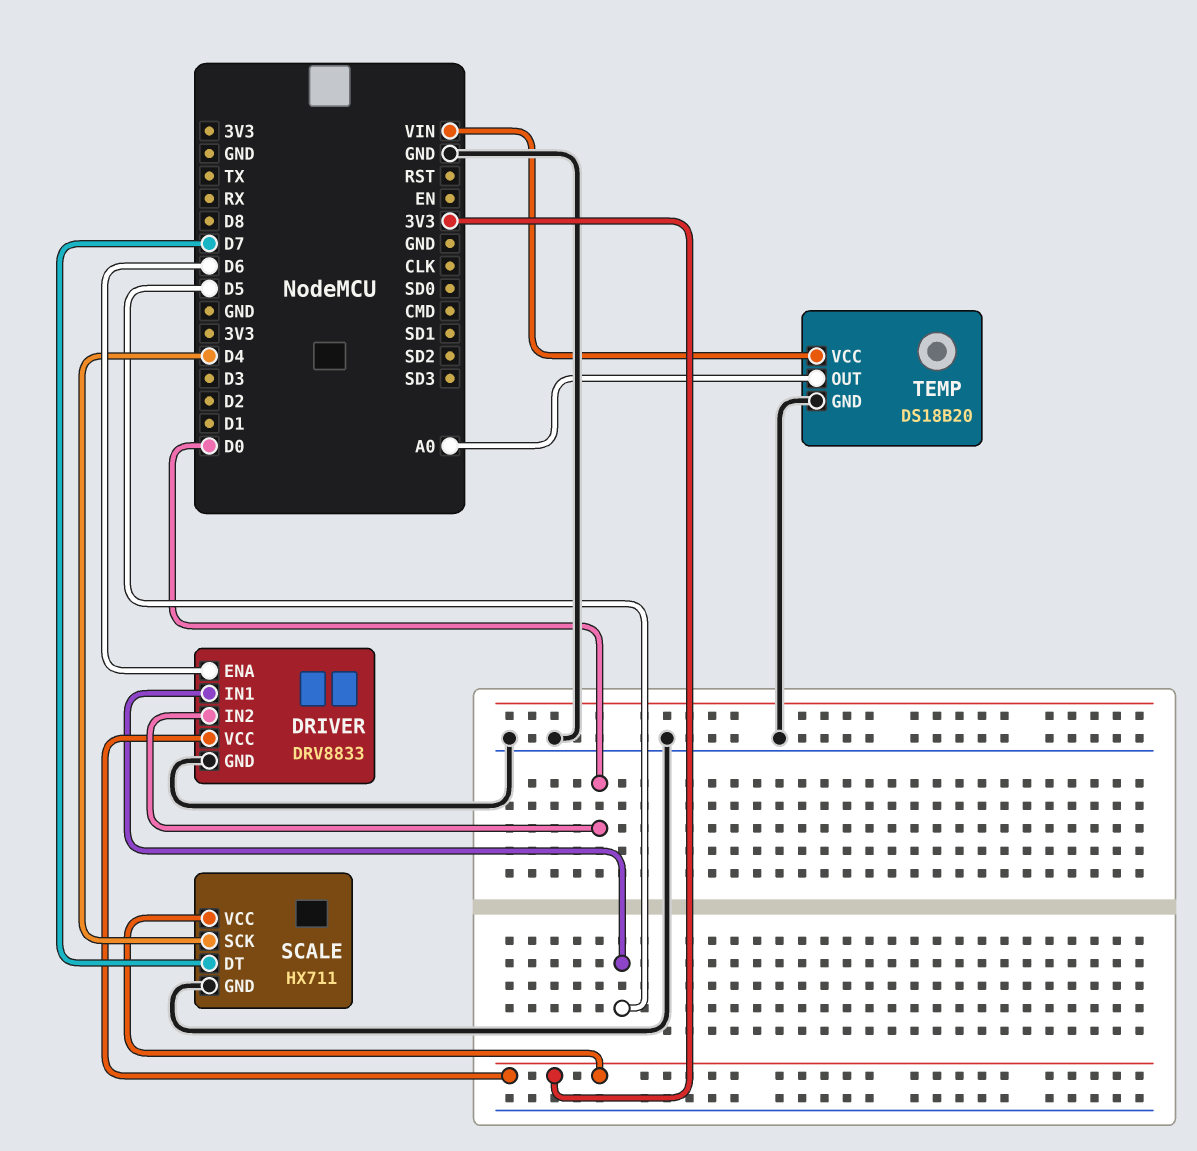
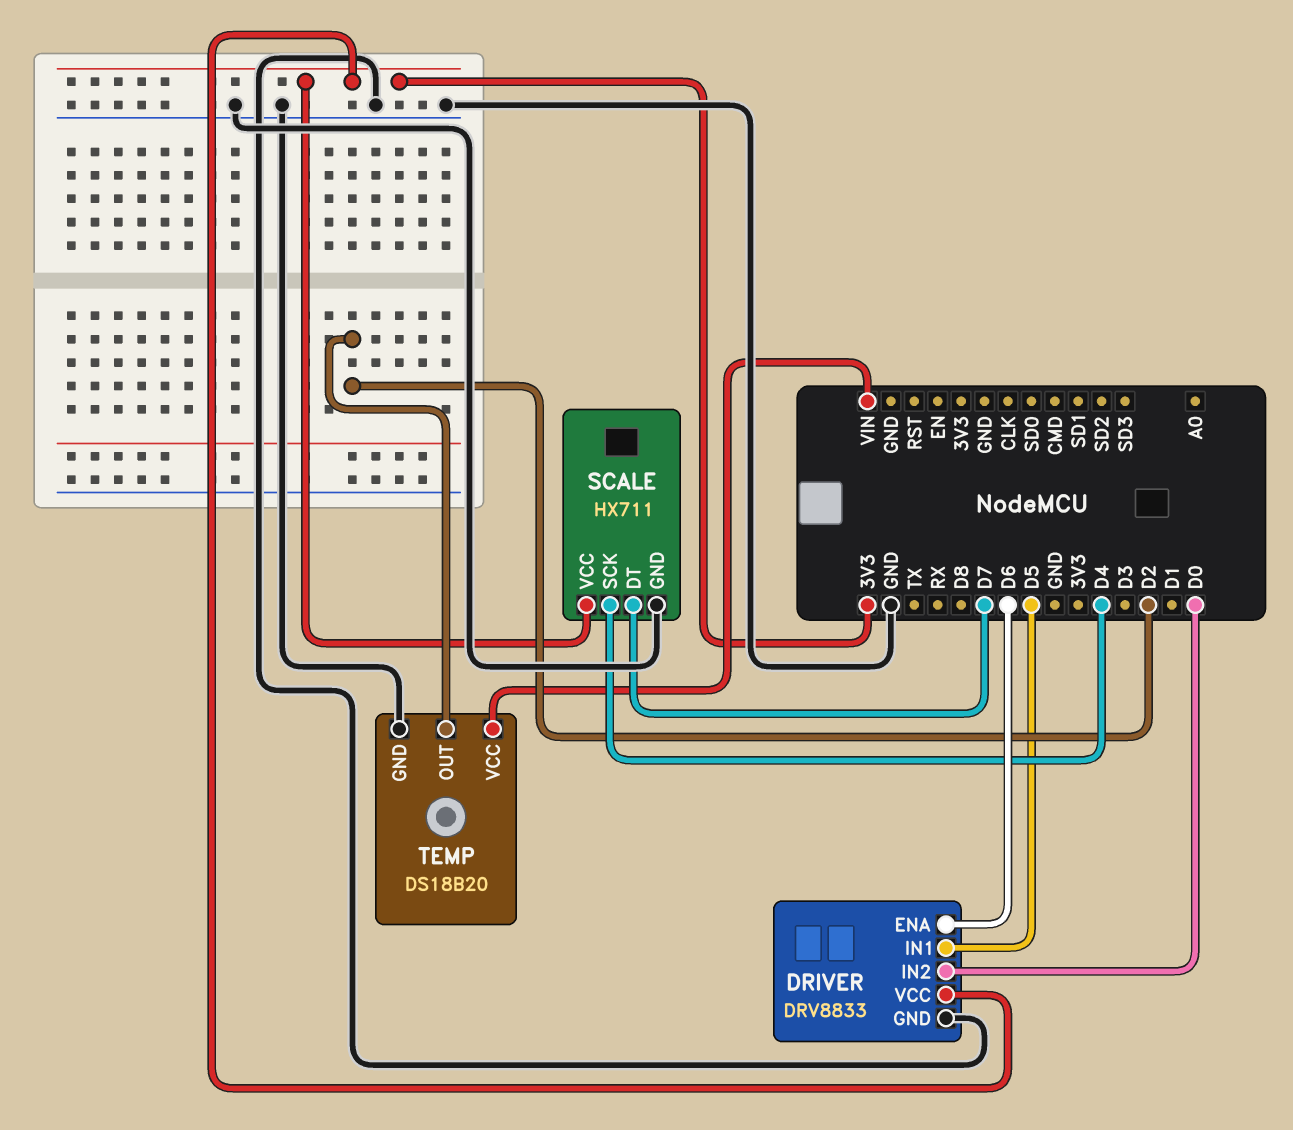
TEMP pin OUT: A0 -> D2

